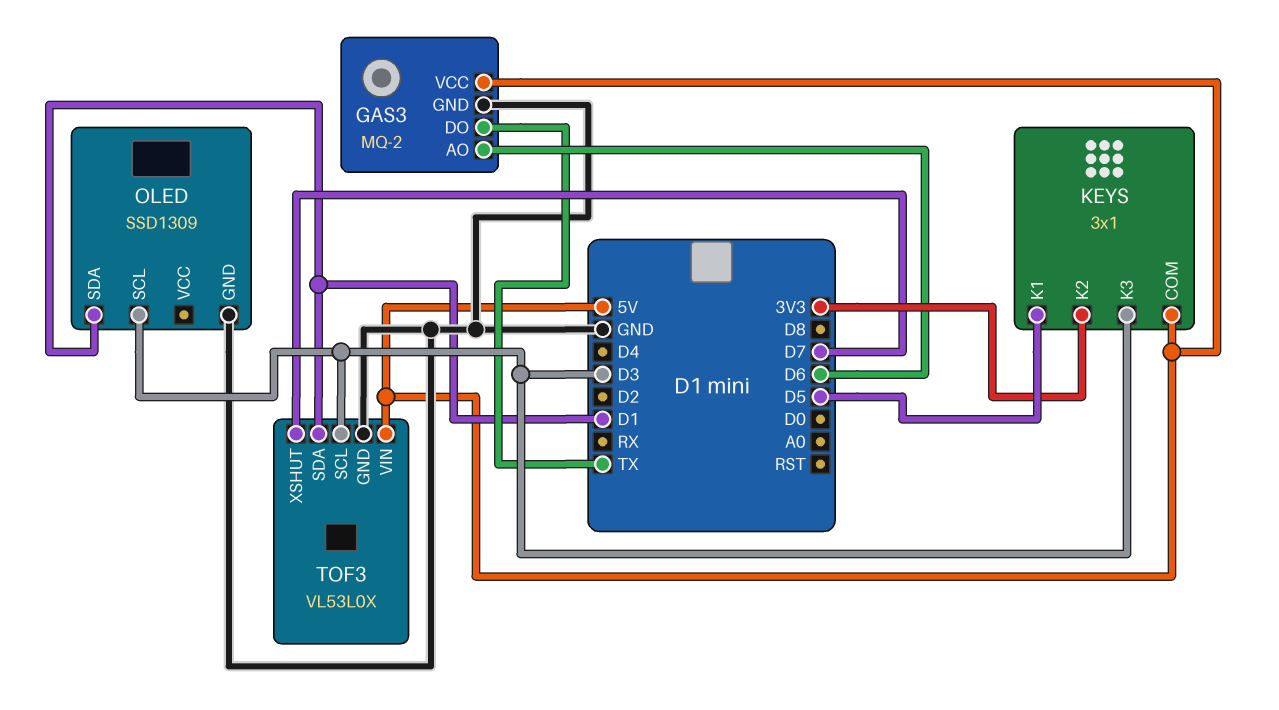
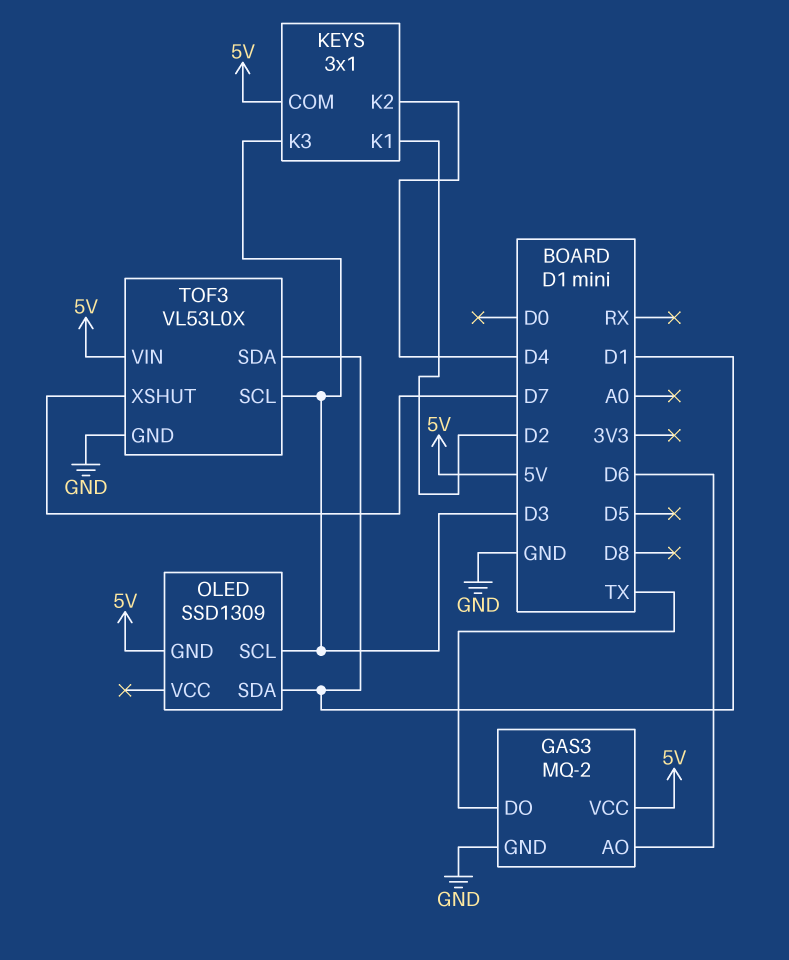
KEYS pin K1: D5 -> D2
KEYS pin K2: 3V3 -> D4
OLED pin GND: GND -> 5V

